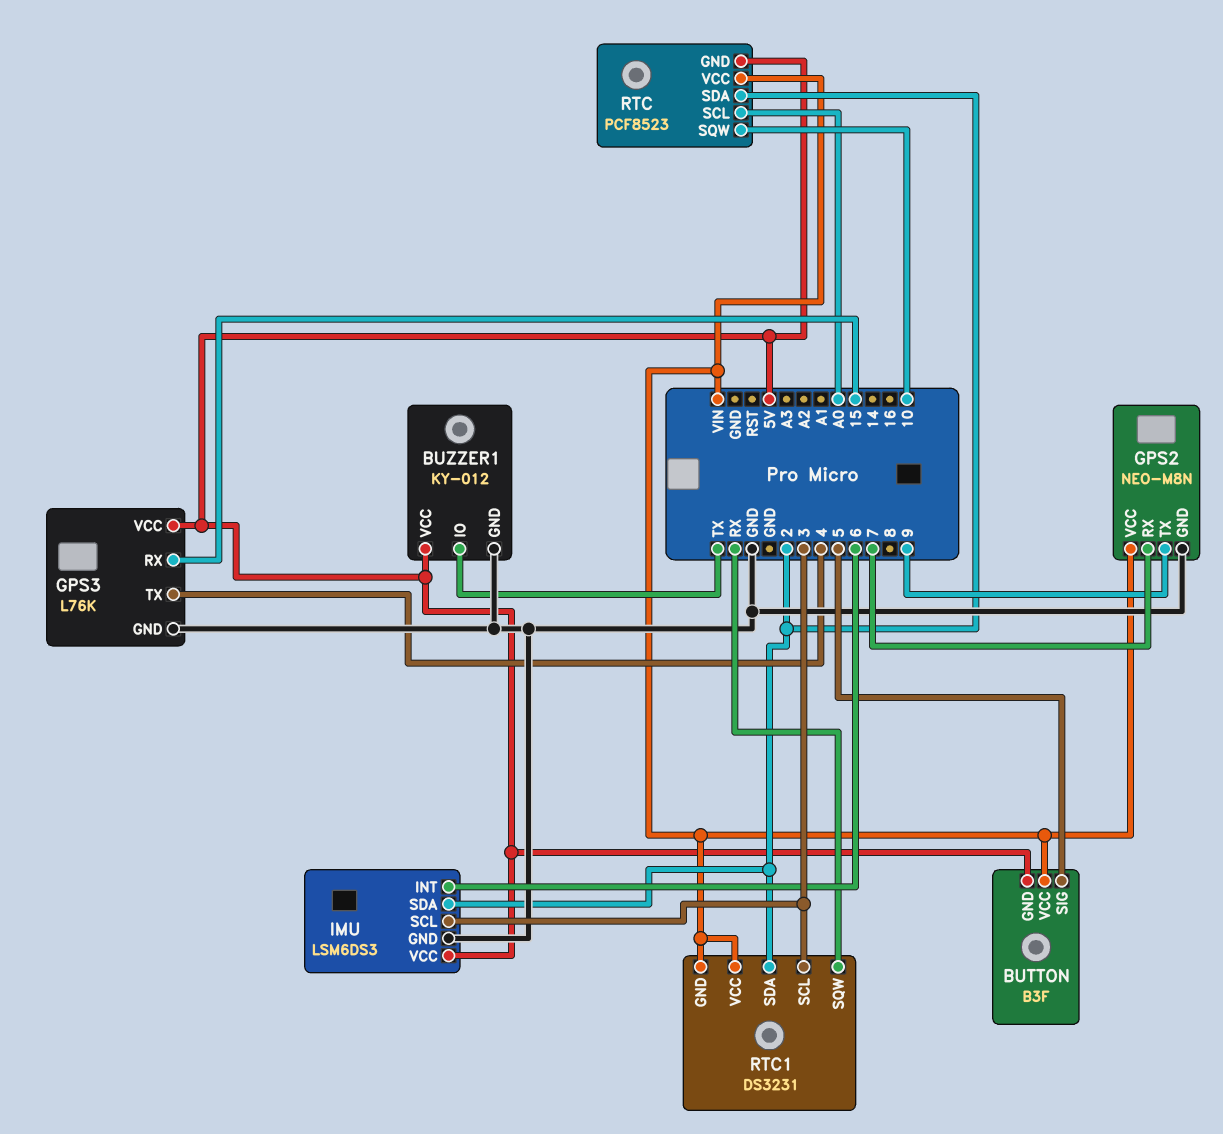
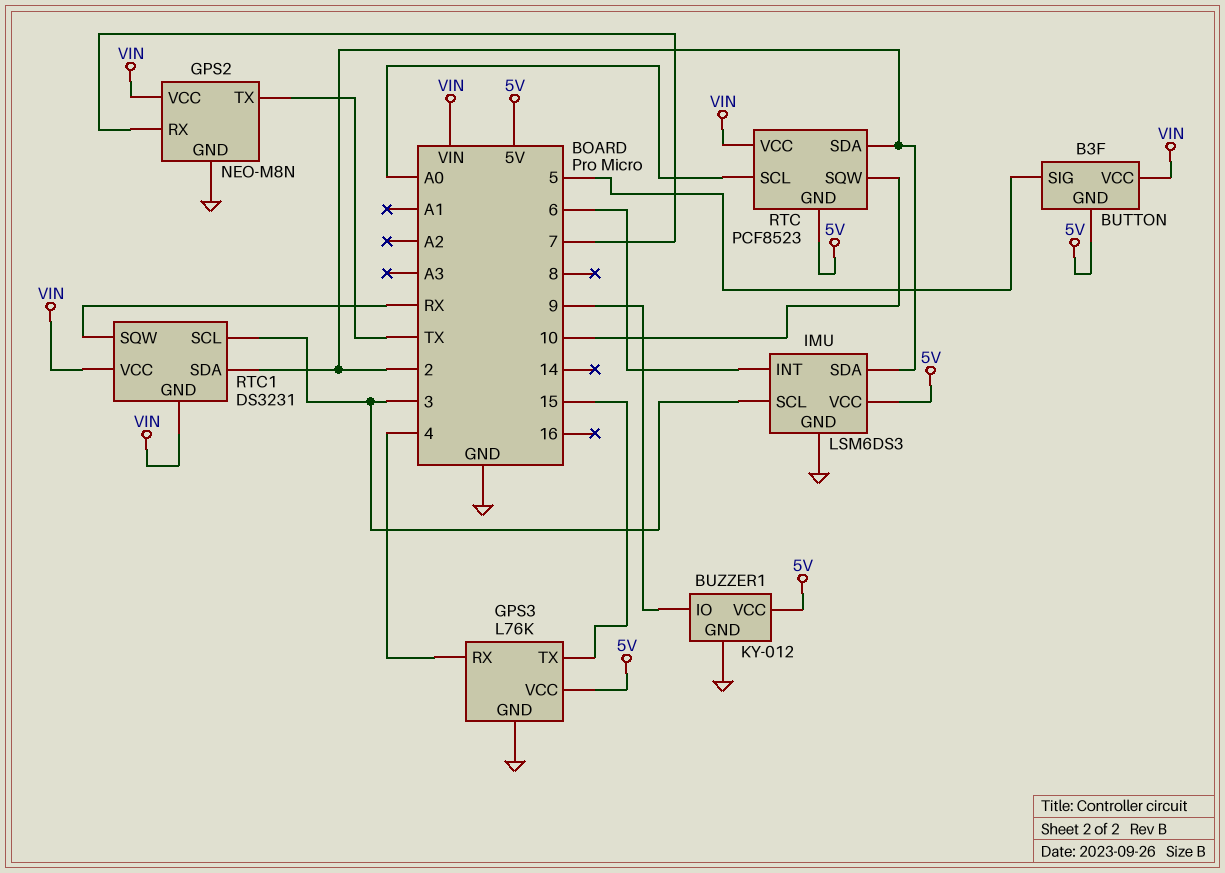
BUZZER1 pin IO: TX -> 9
GPS2 pin TX: 9 -> TX
GPS3 pin RX: 15 -> 4
GPS3 pin TX: 4 -> 15

